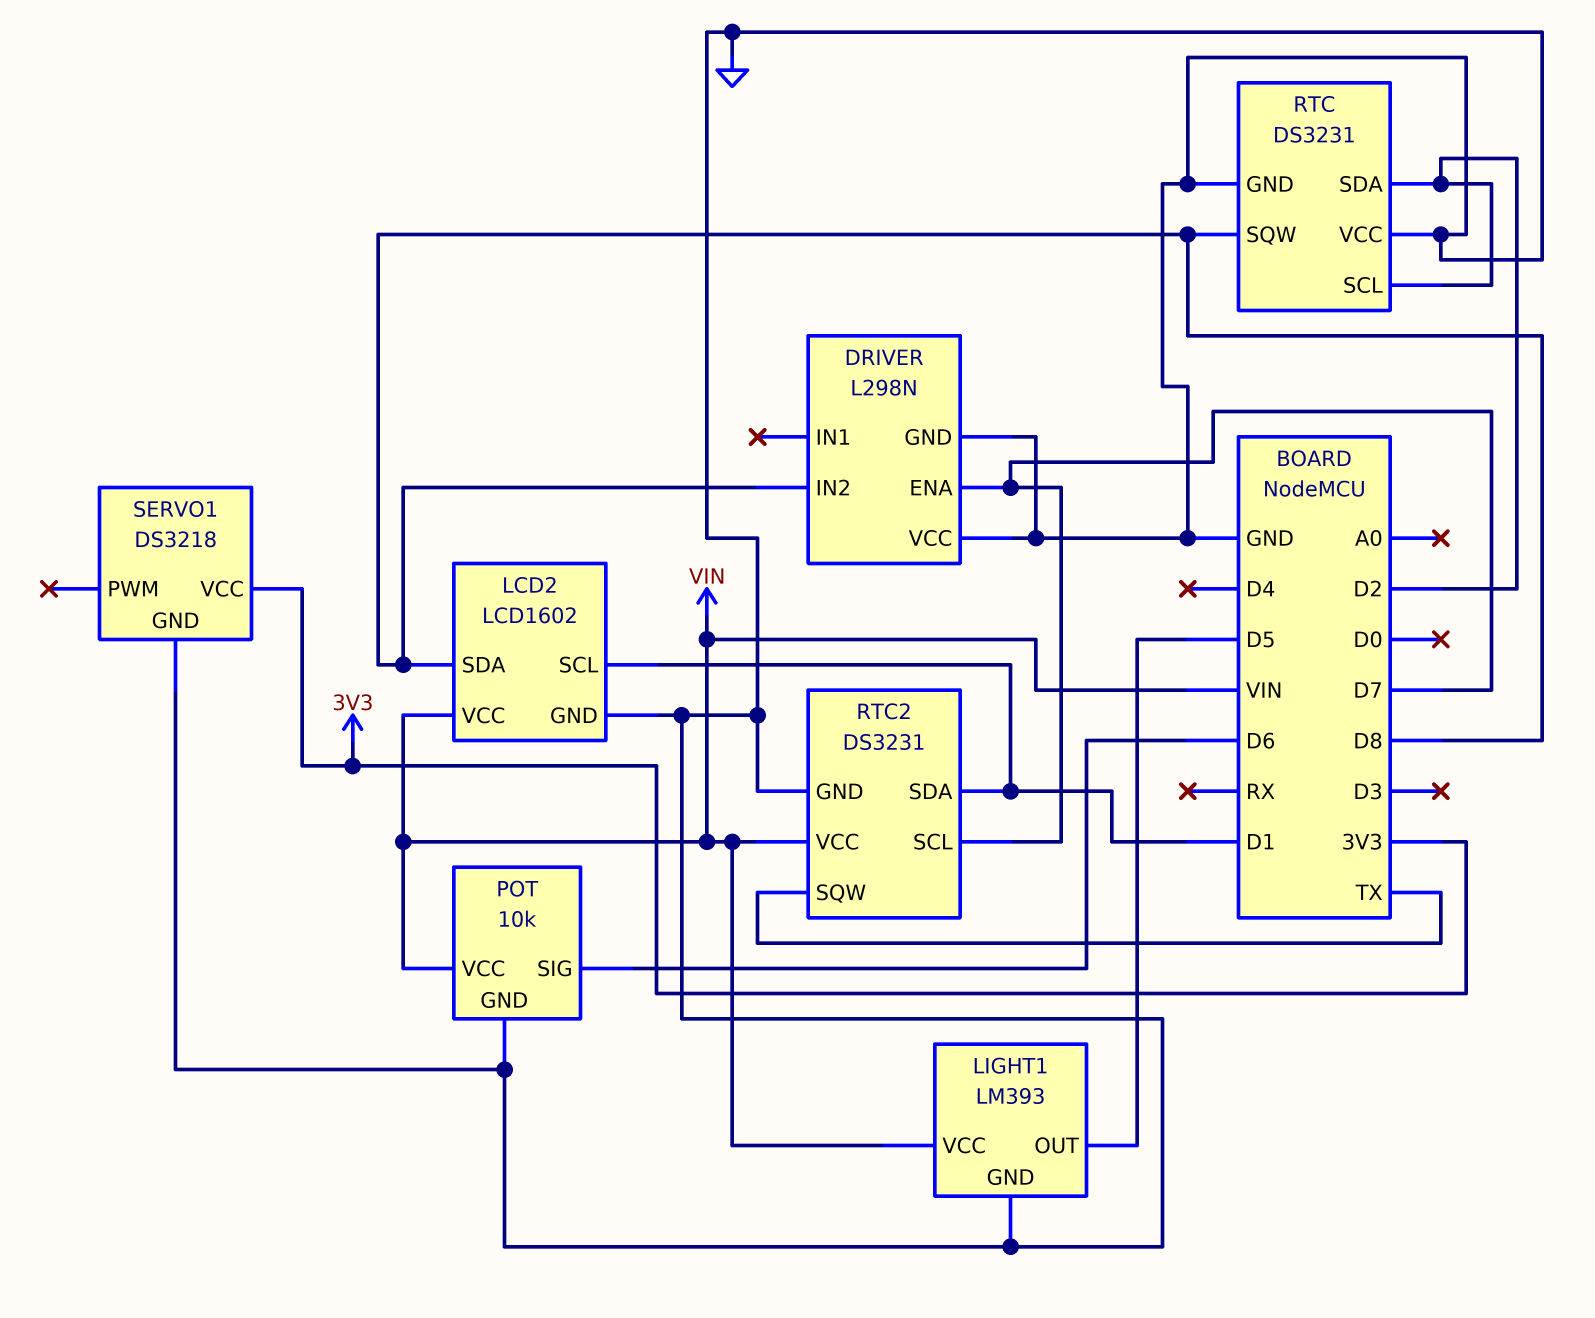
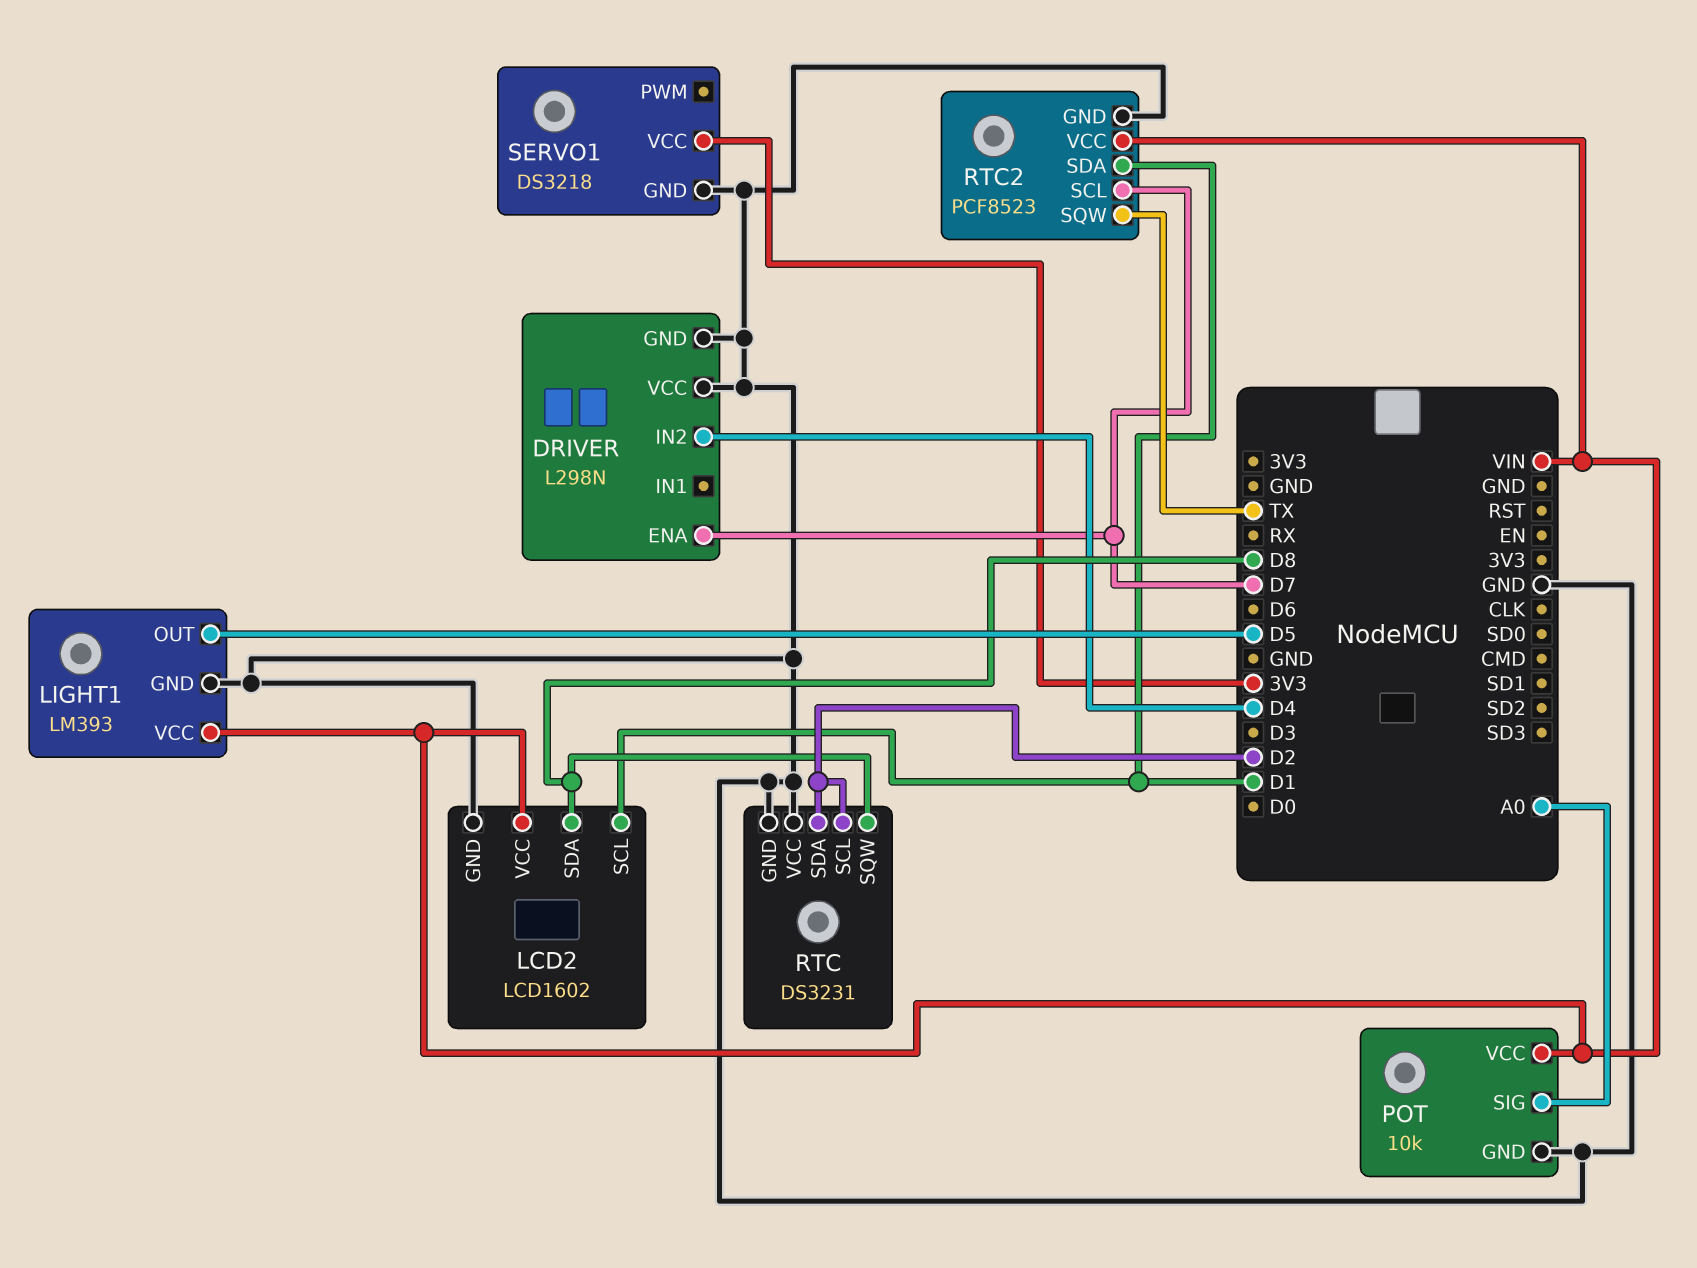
DRIVER pin IN2: D8 -> D4
POT pin SIG: D6 -> A0
RTC2: DS3231 -> PCF8523

